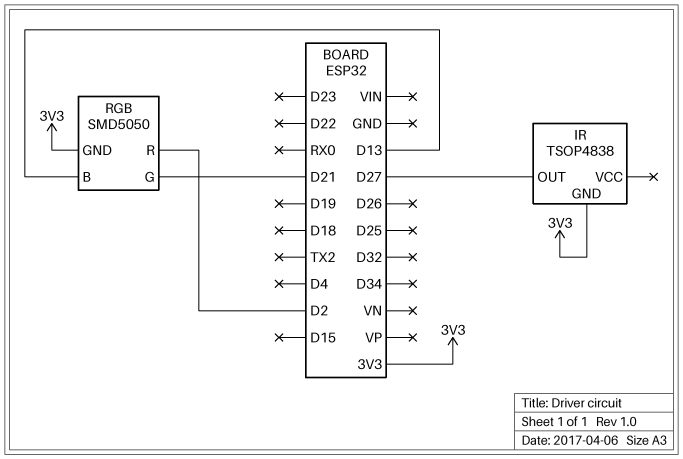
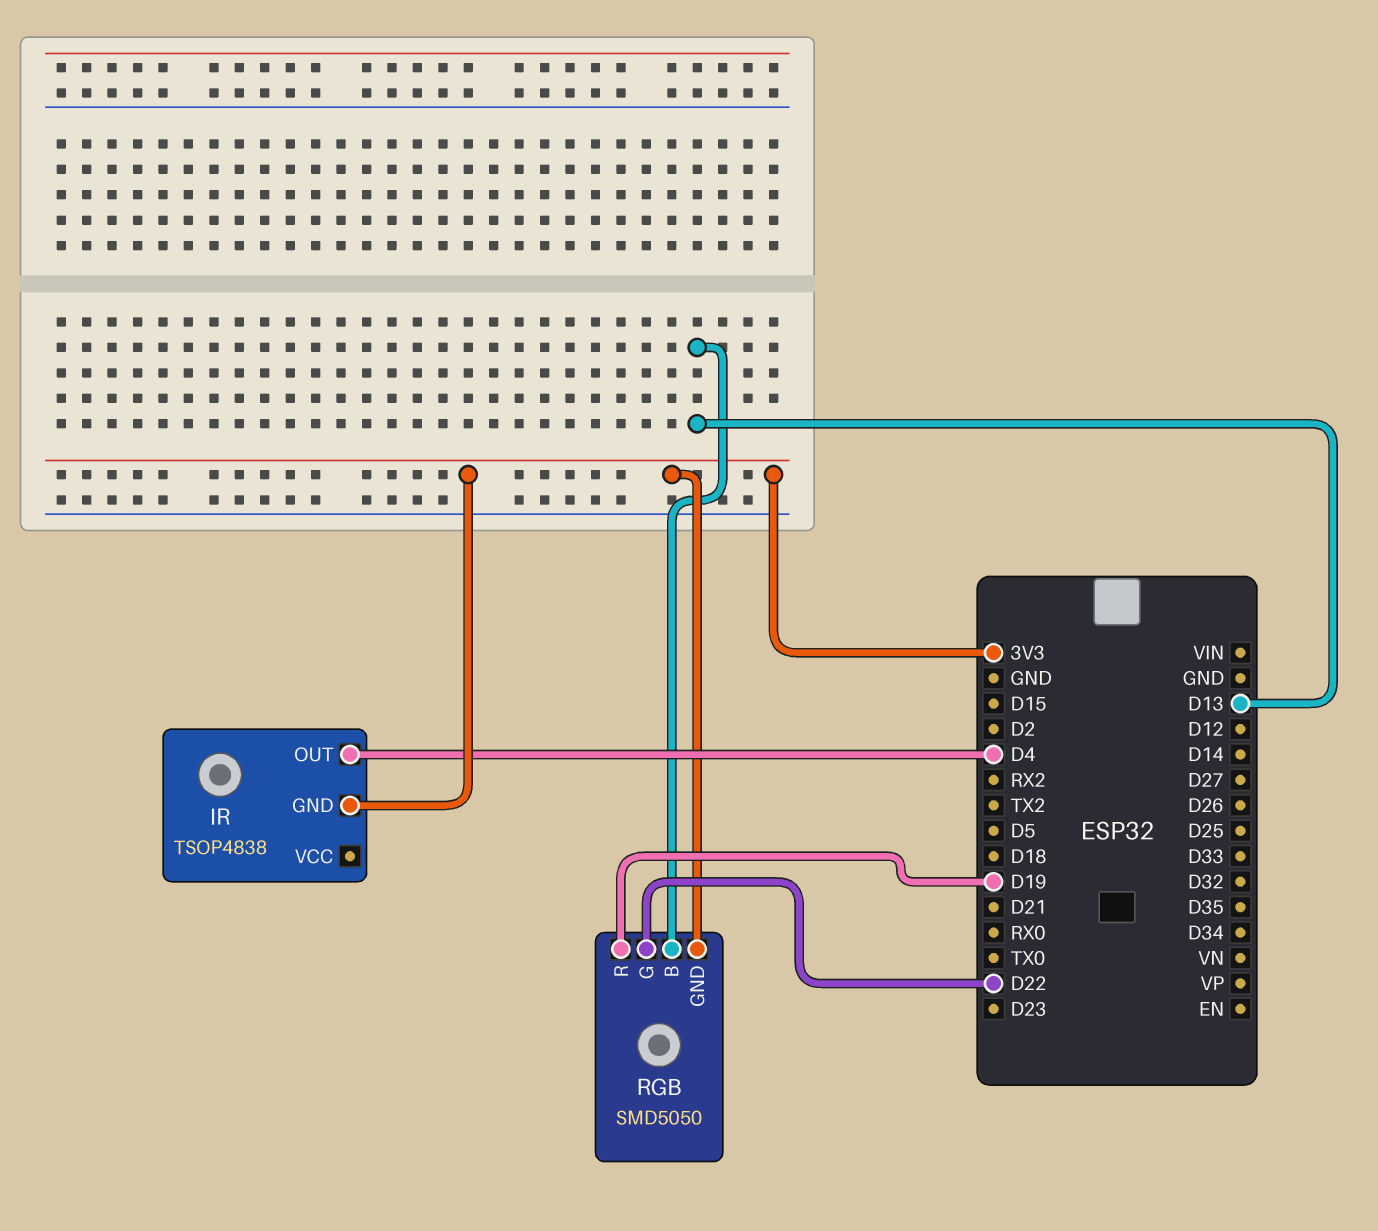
IR pin OUT: D27 -> D4
RGB pin G: D21 -> D22
RGB pin R: D2 -> D19

